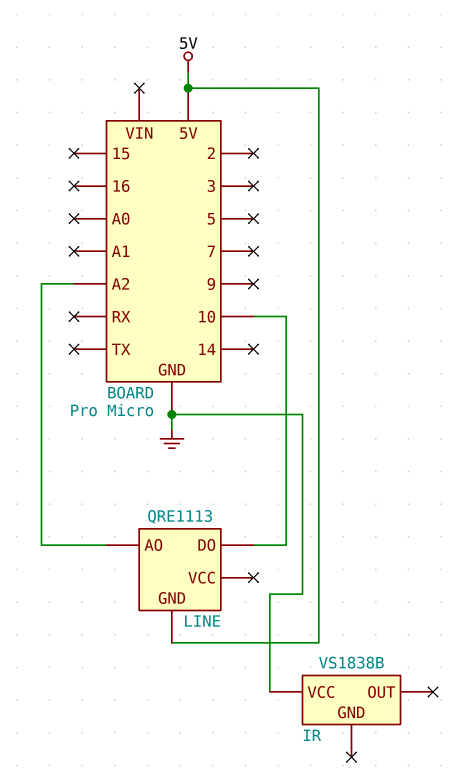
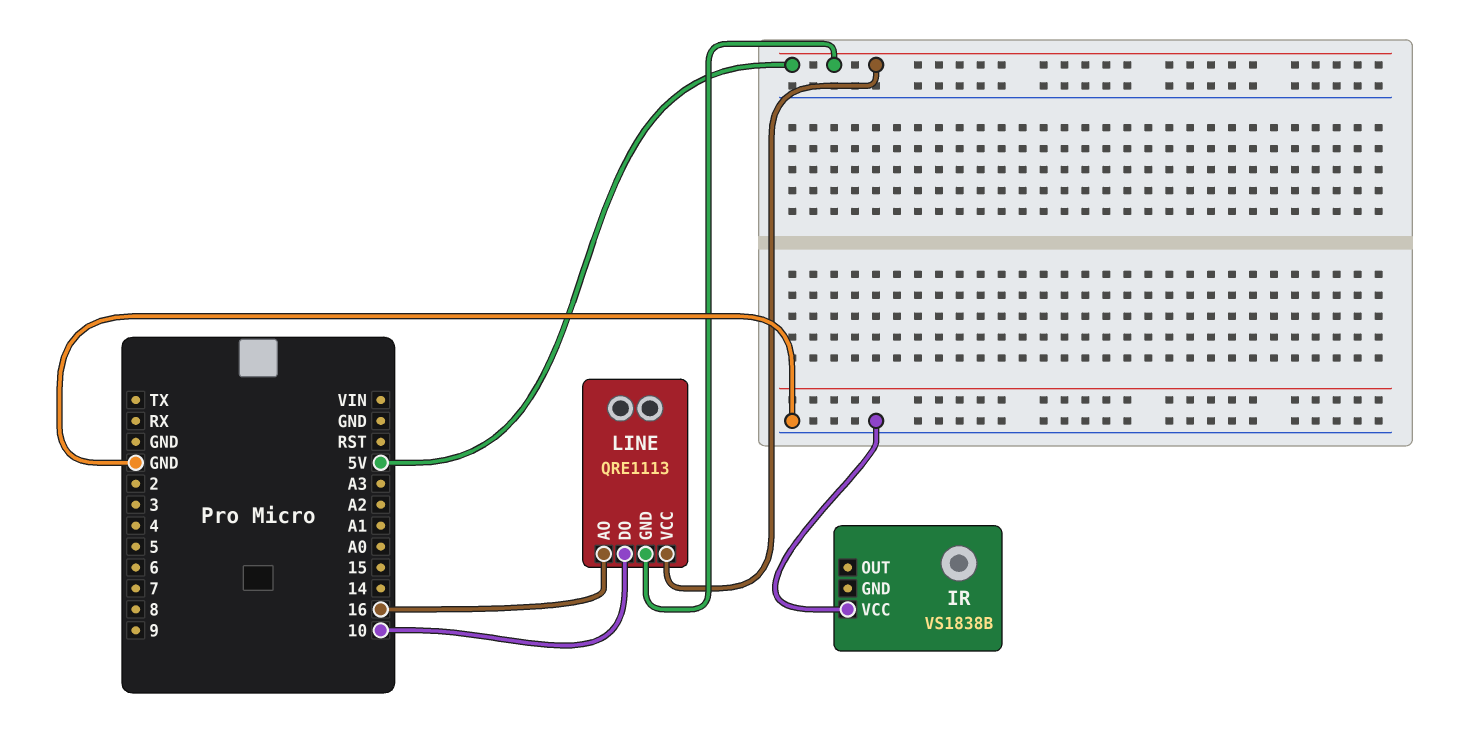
LINE pin AO: A2 -> 16
LINE pin VCC: none -> 5V

